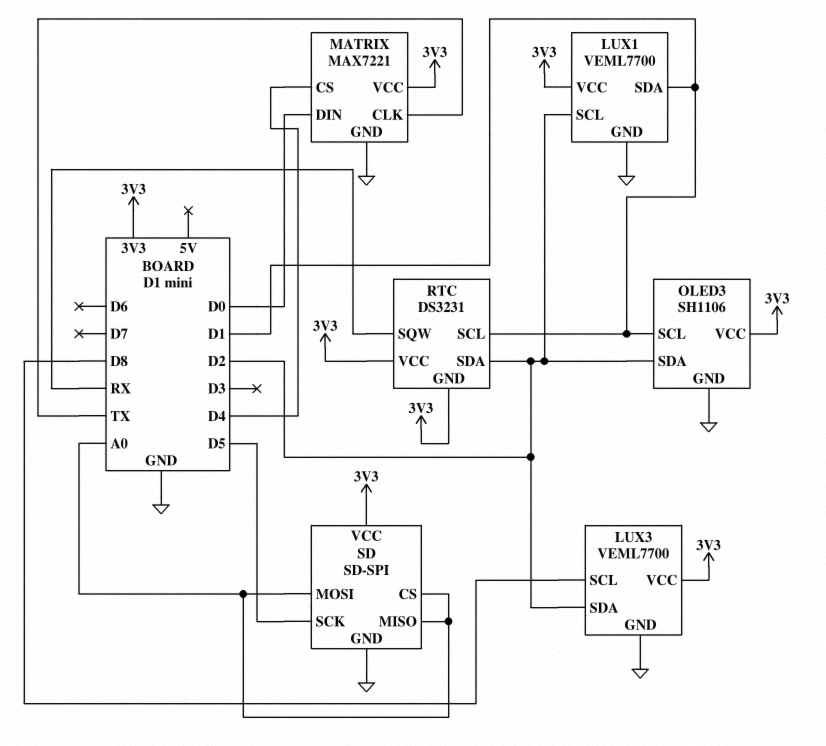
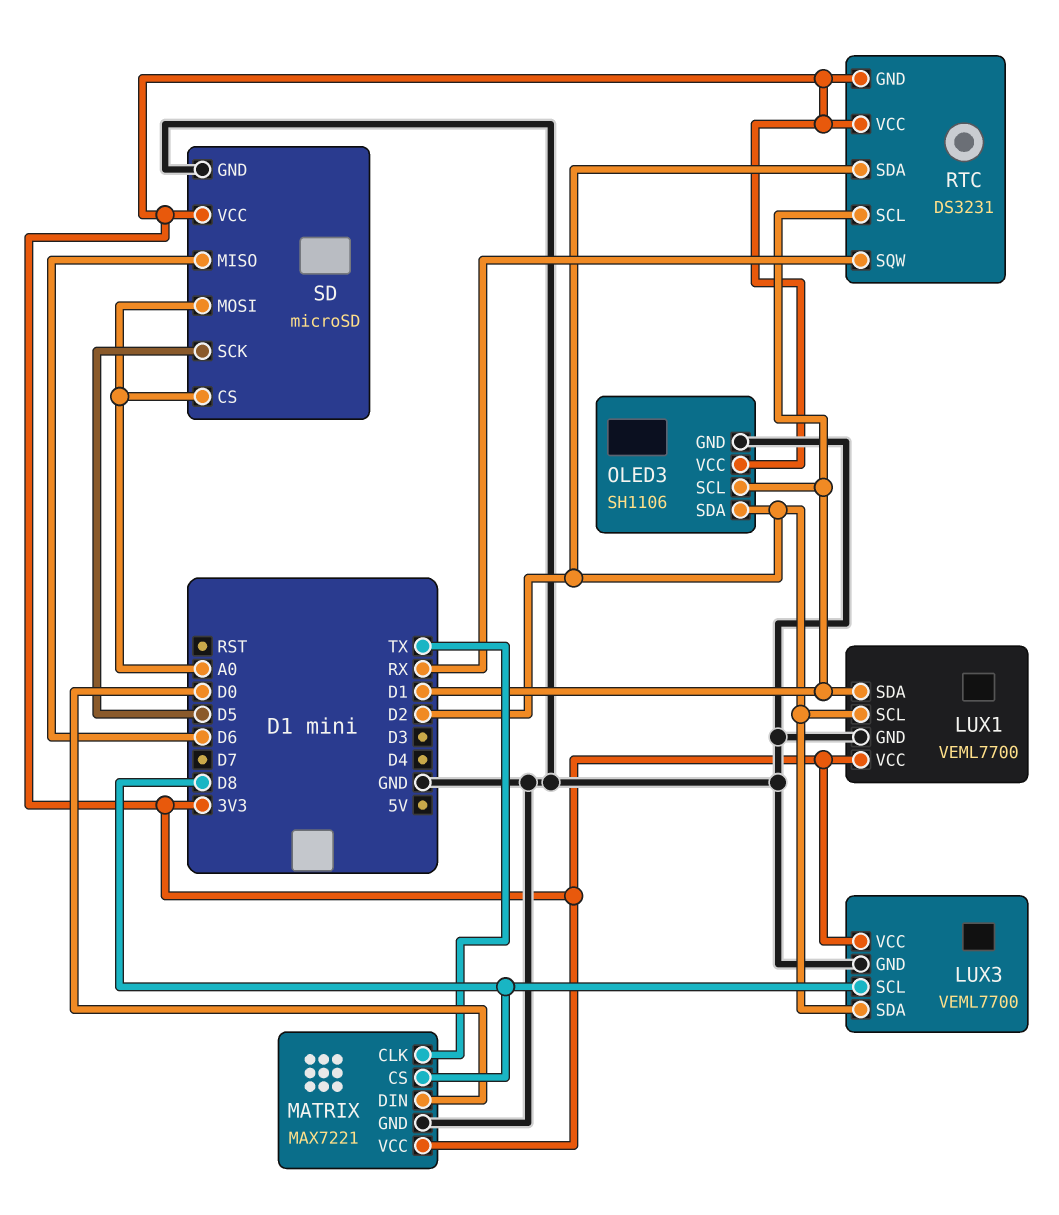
MATRIX pin CS: D4 -> D8
SD: SD-SPI -> microSD
SD pin MISO: A0 -> D6

